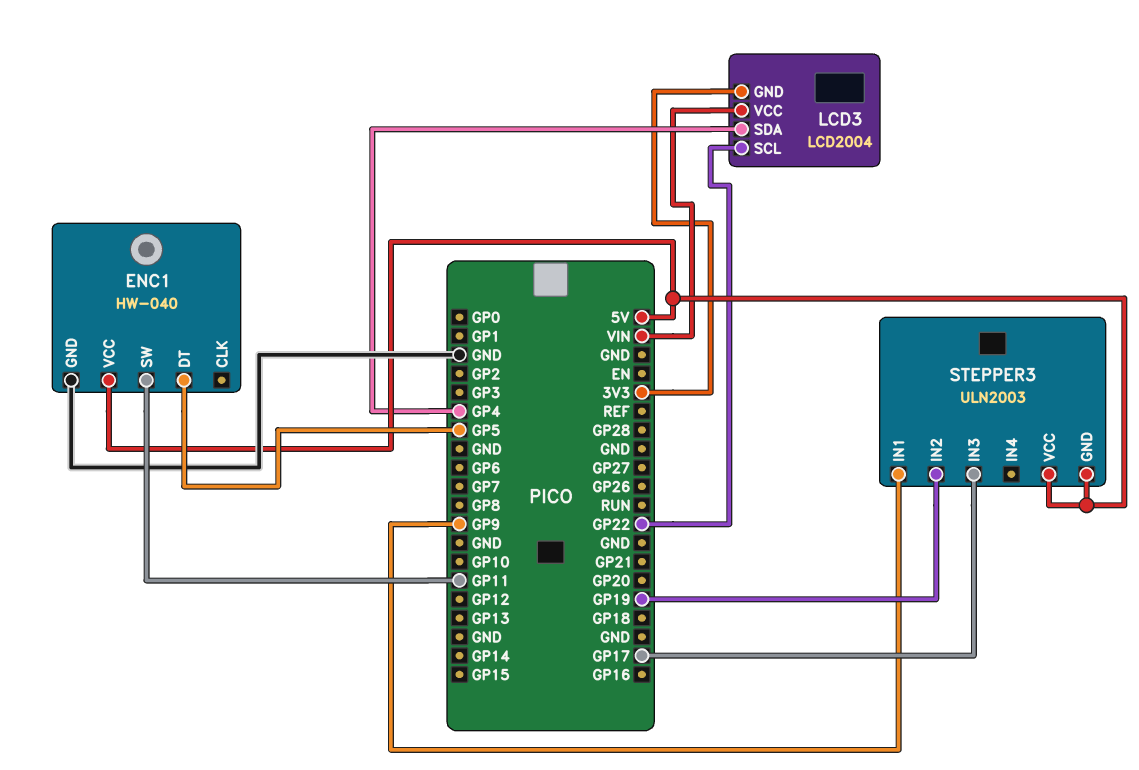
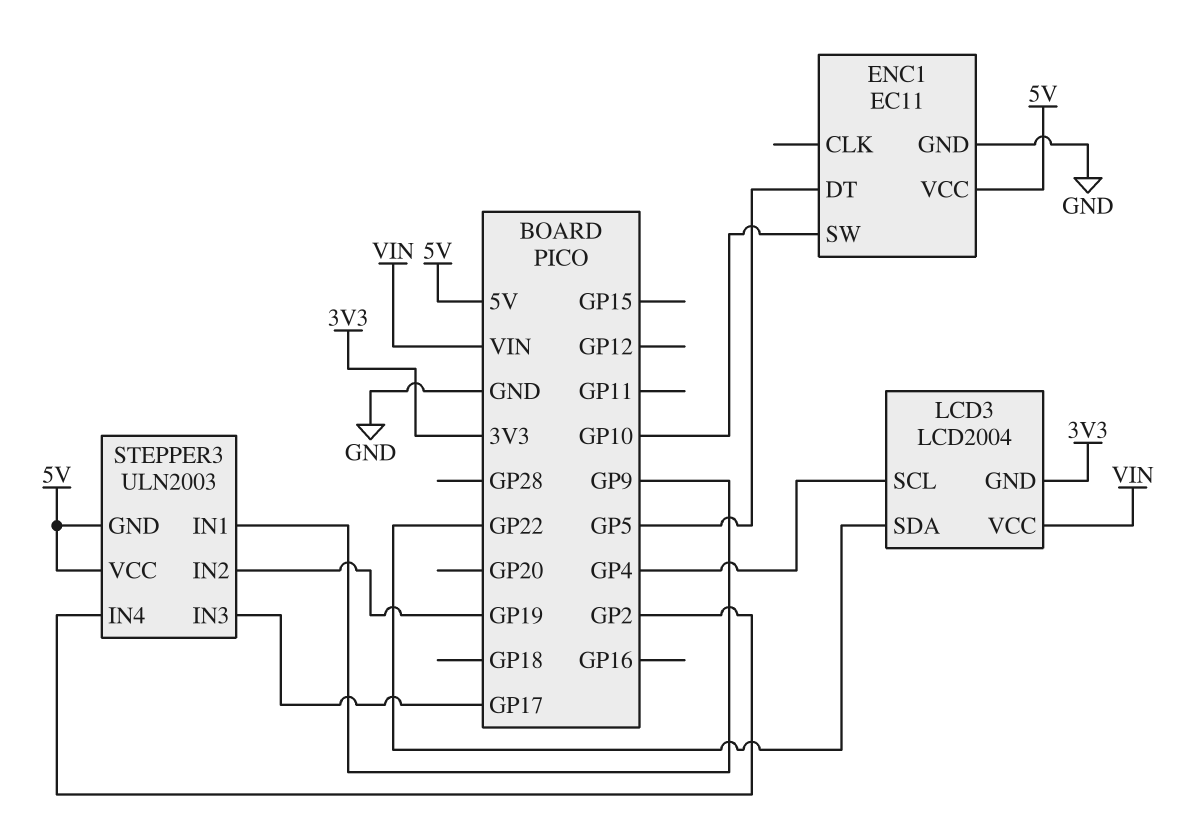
ENC1: HW-040 -> EC11
ENC1 pin SW: GP11 -> GP10
LCD3 pin SCL: GP22 -> GP4
LCD3 pin SDA: GP4 -> GP22
STEPPER3 pin IN4: none -> GP2

